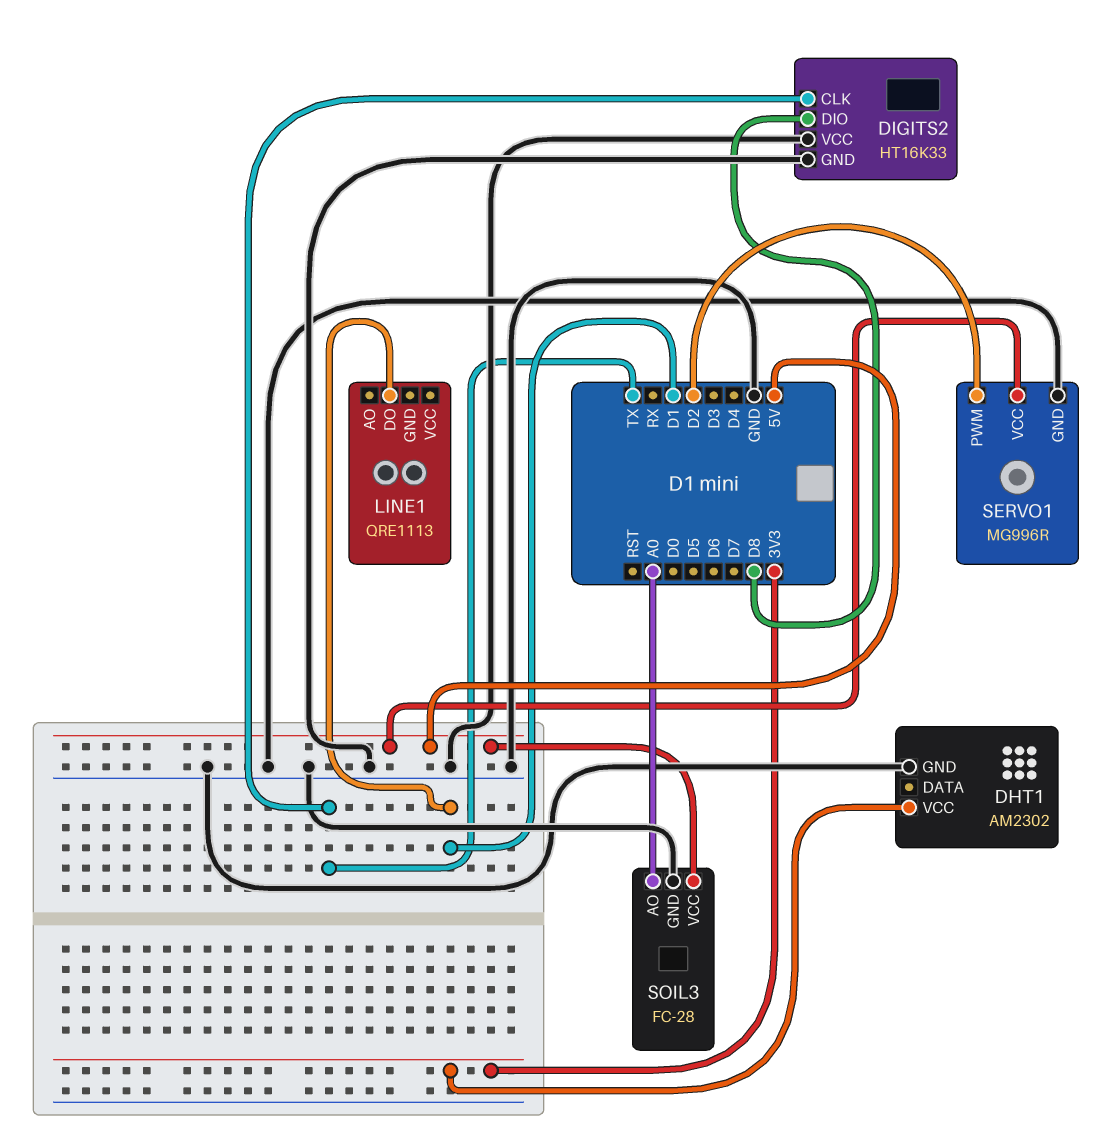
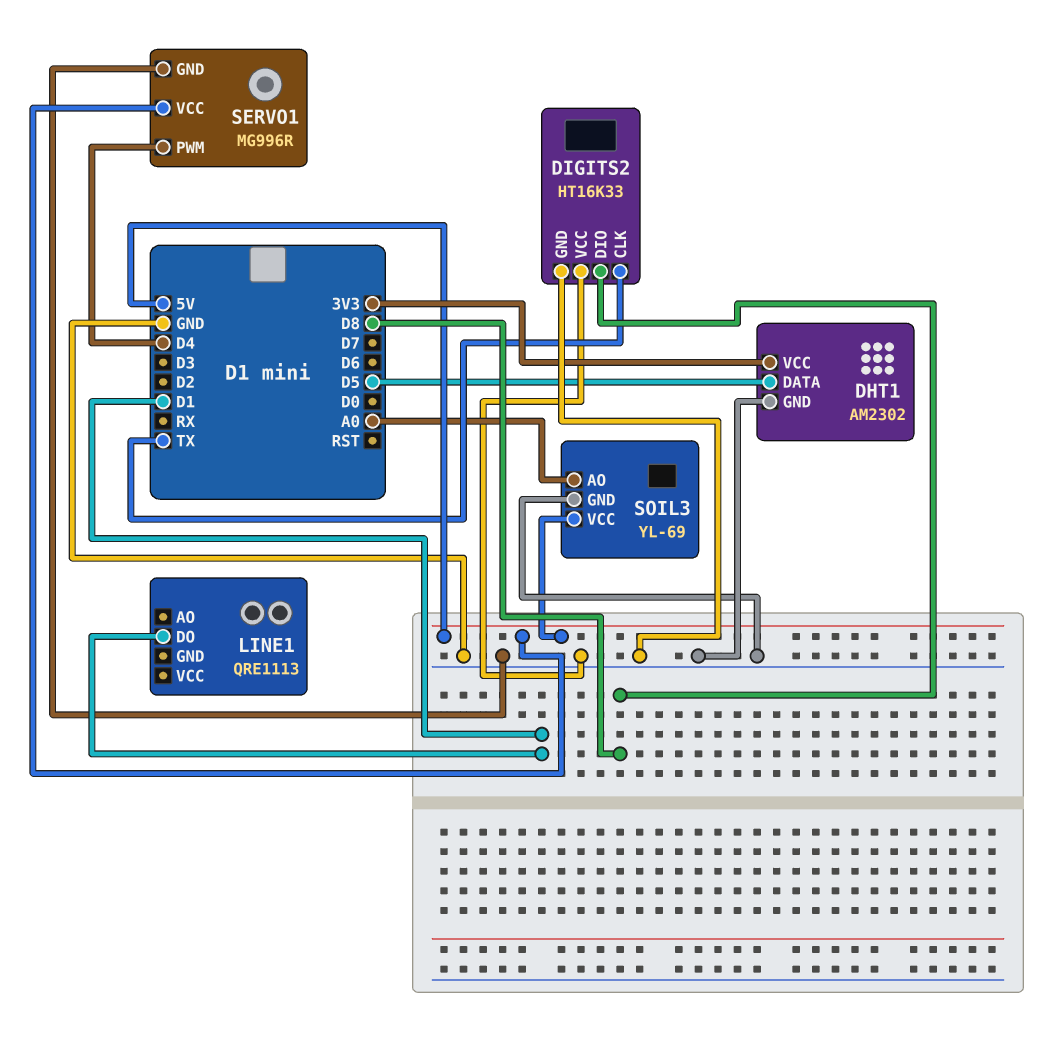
DHT1 pin DATA: none -> D5
SERVO1 pin PWM: D2 -> D4
SOIL3: FC-28 -> YL-69

